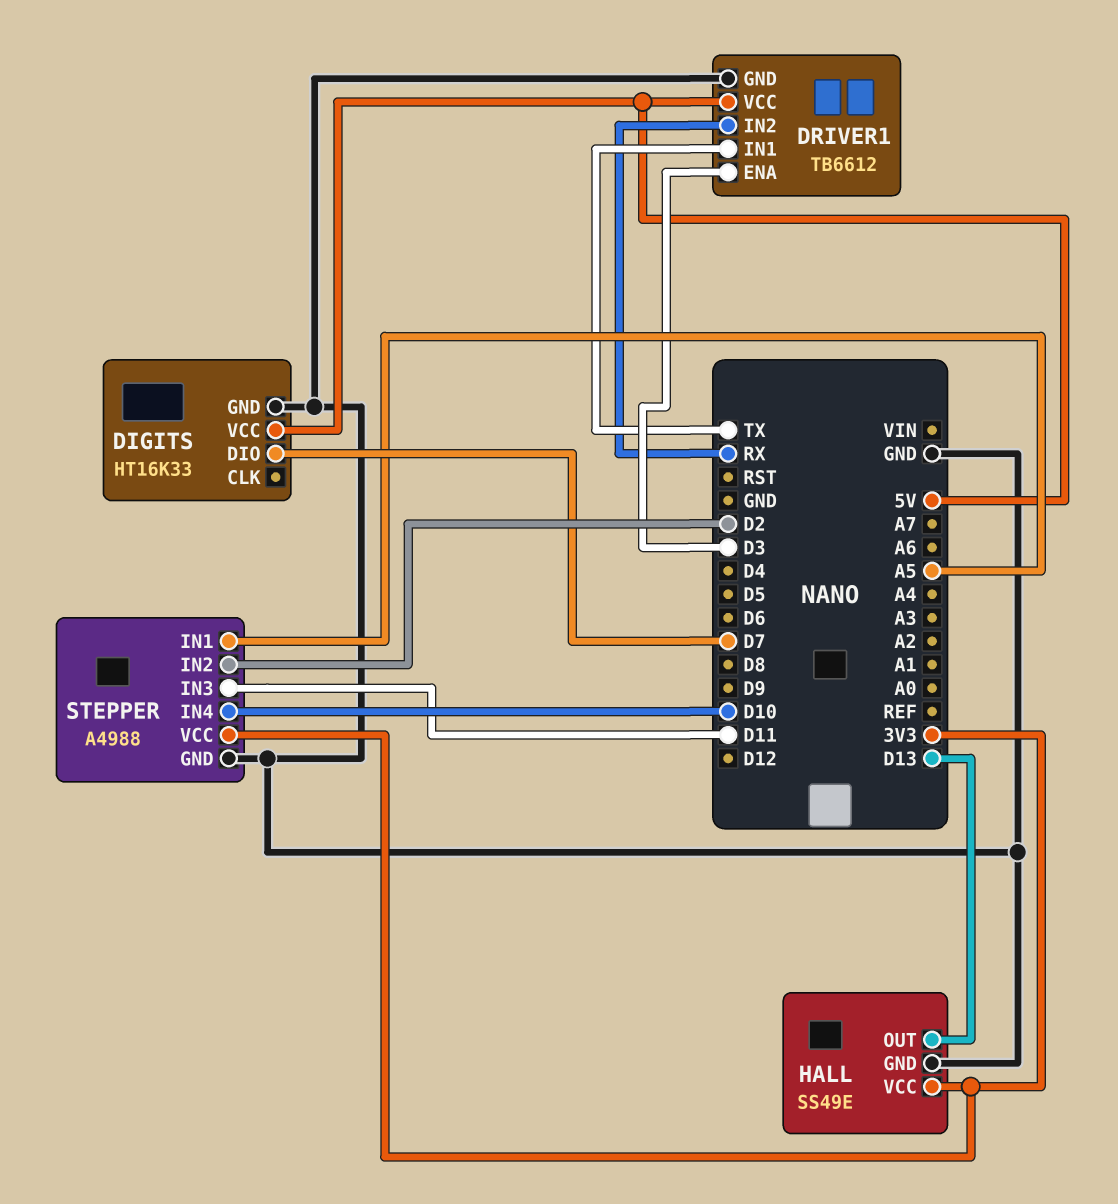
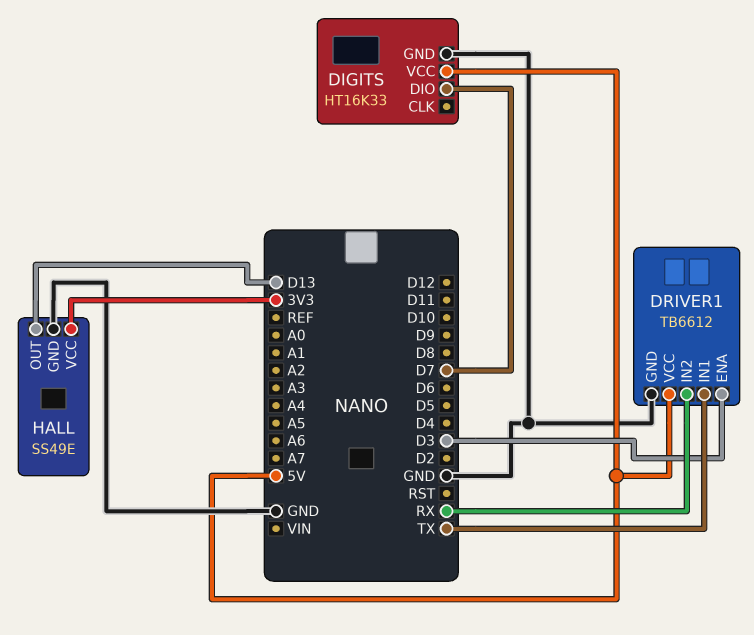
STEPPER: A4988 -> none
STEPPER pin GND: GND -> none
STEPPER pin IN1: A5 -> none
STEPPER pin IN2: D2 -> none
STEPPER pin IN3: D11 -> none
STEPPER pin IN4: D10 -> none
STEPPER pin VCC: 3V3 -> none

